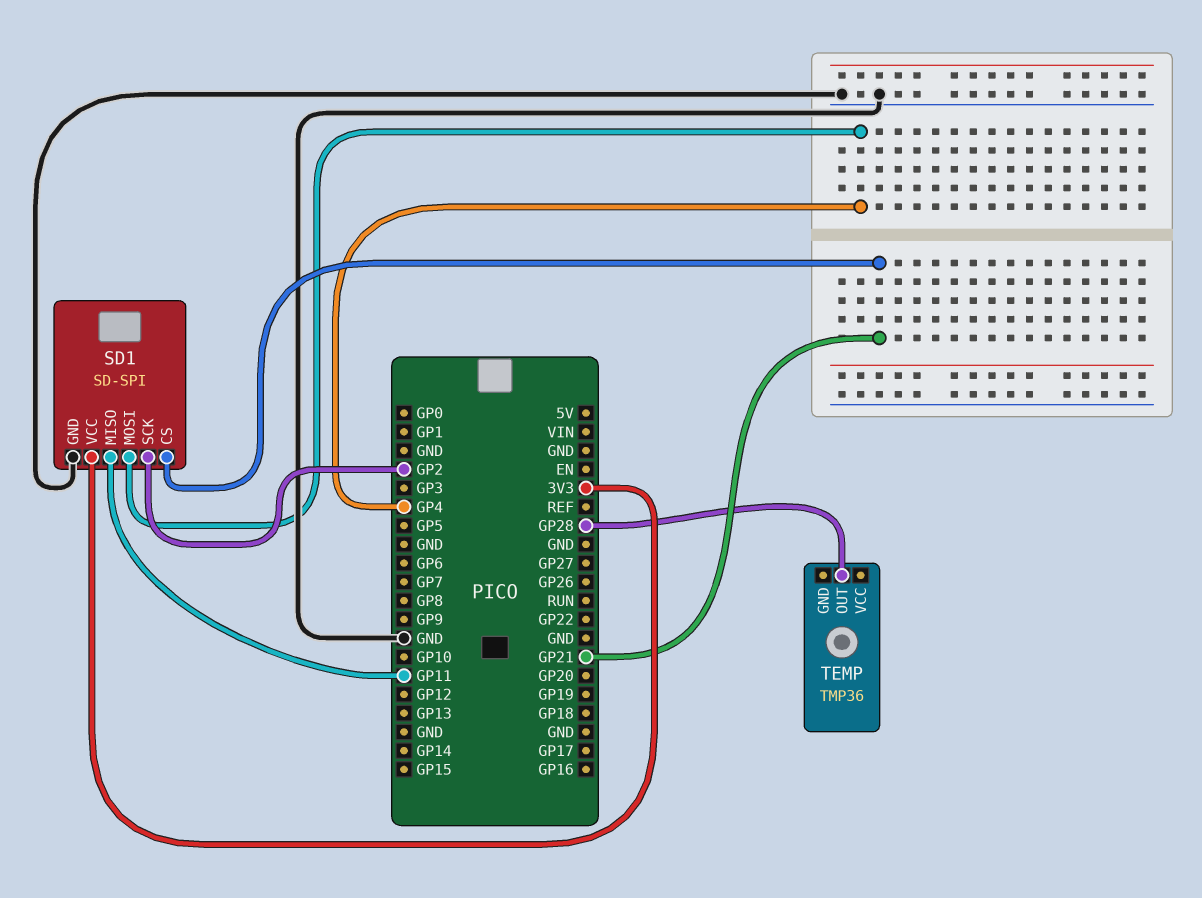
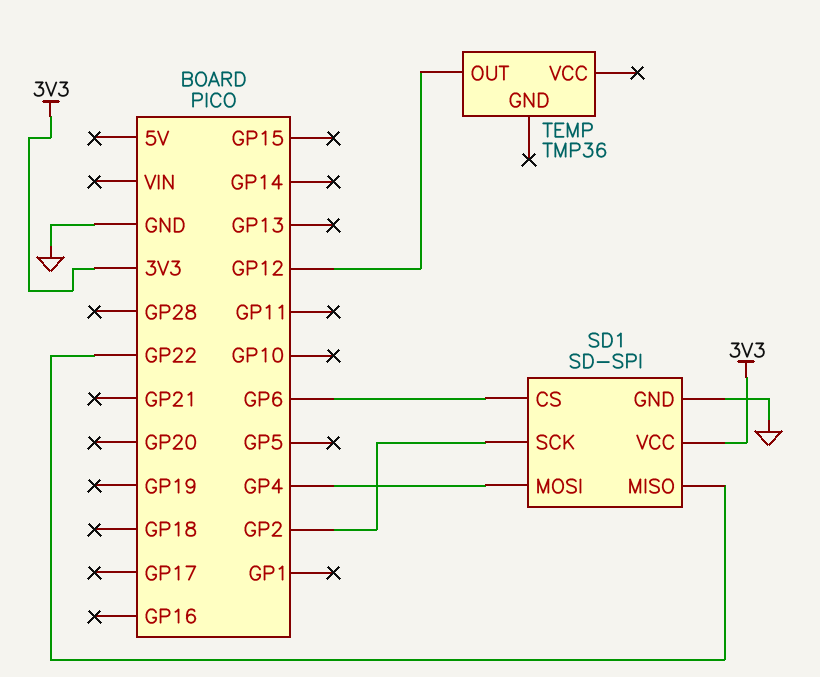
SD1 pin CS: GP21 -> GP6
SD1 pin MISO: GP11 -> GP22
TEMP pin OUT: GP28 -> GP12

